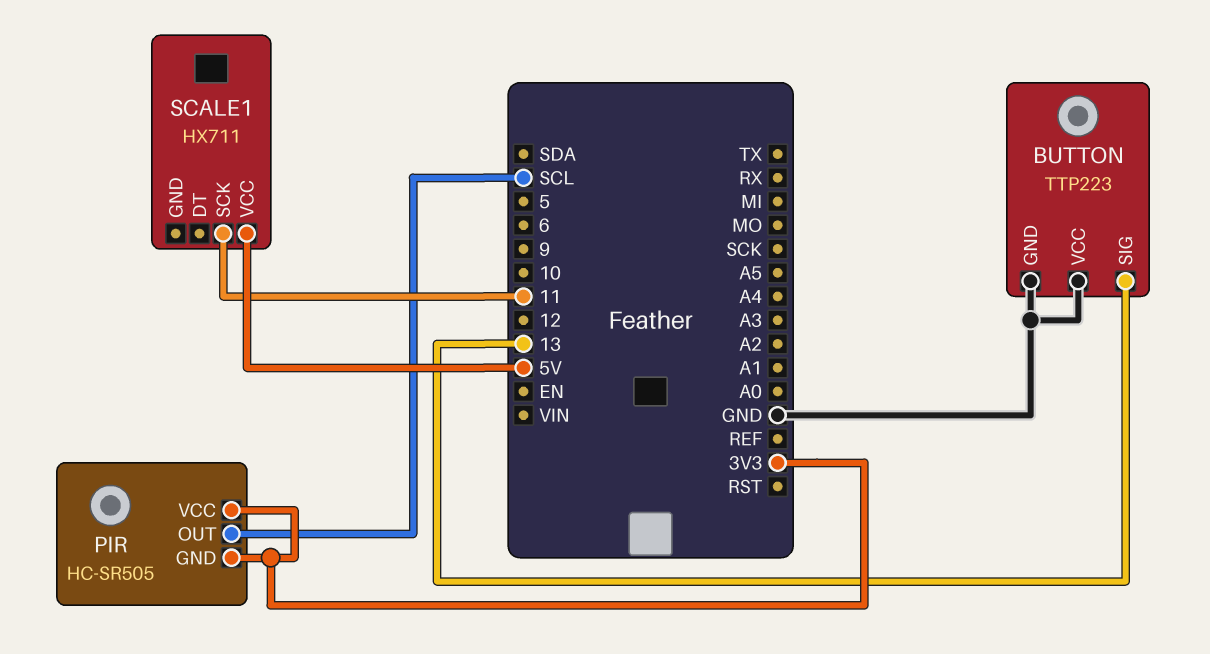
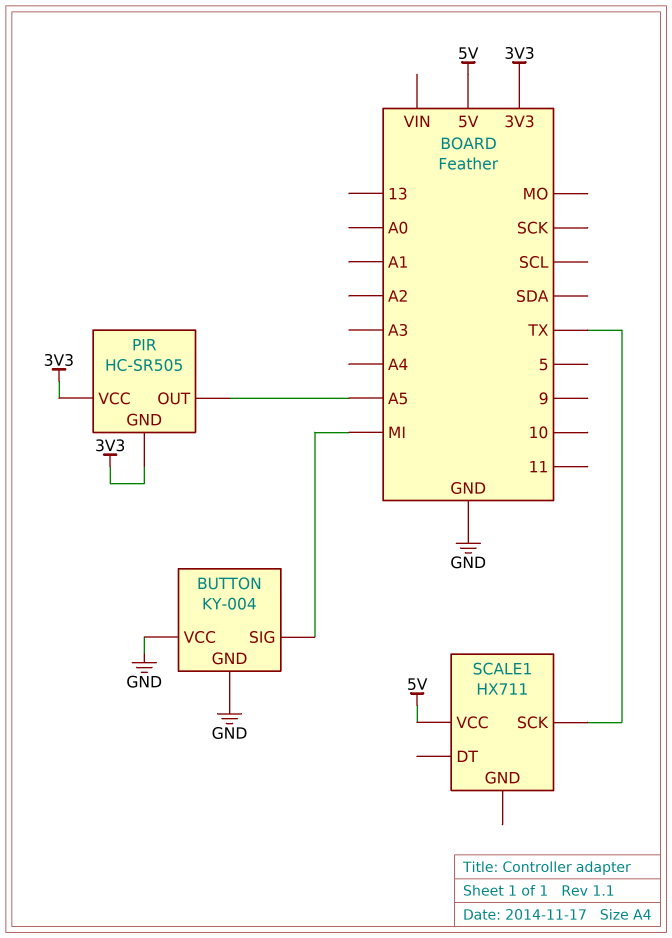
BUTTON: TTP223 -> KY-004
BUTTON pin SIG: 13 -> MI
PIR pin OUT: SCL -> A5
SCALE1 pin SCK: 11 -> TX

